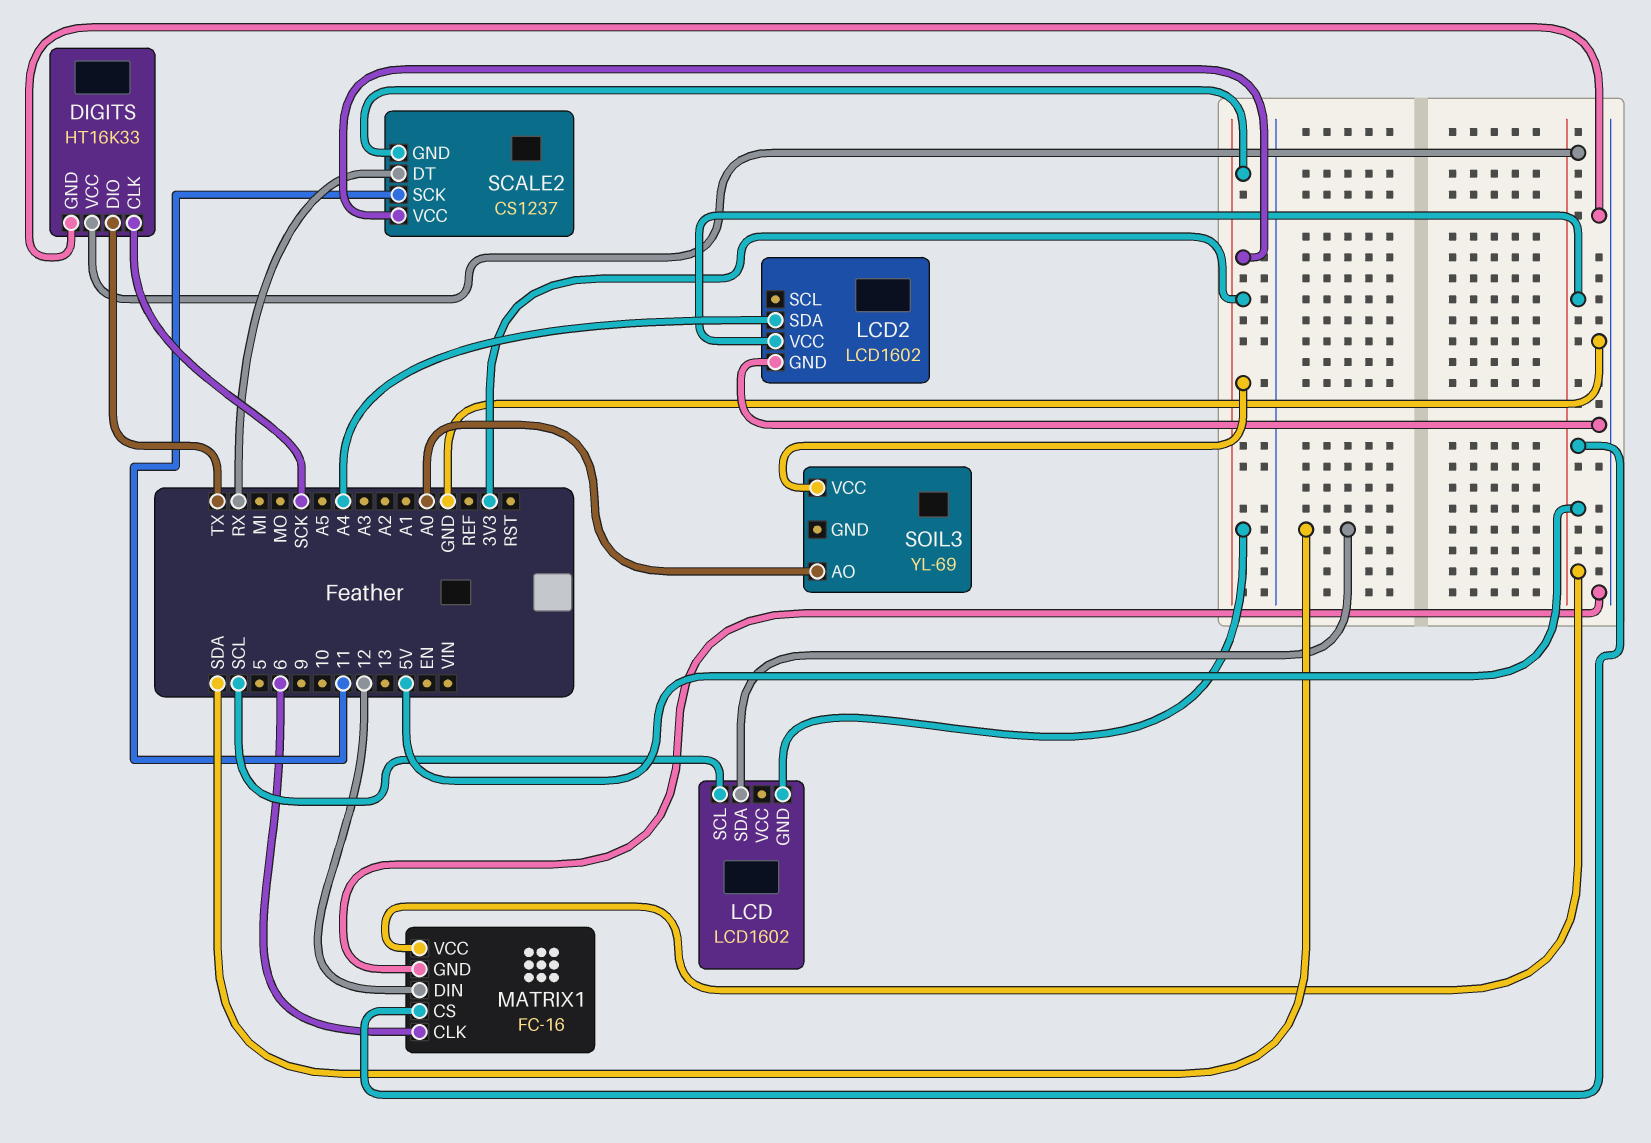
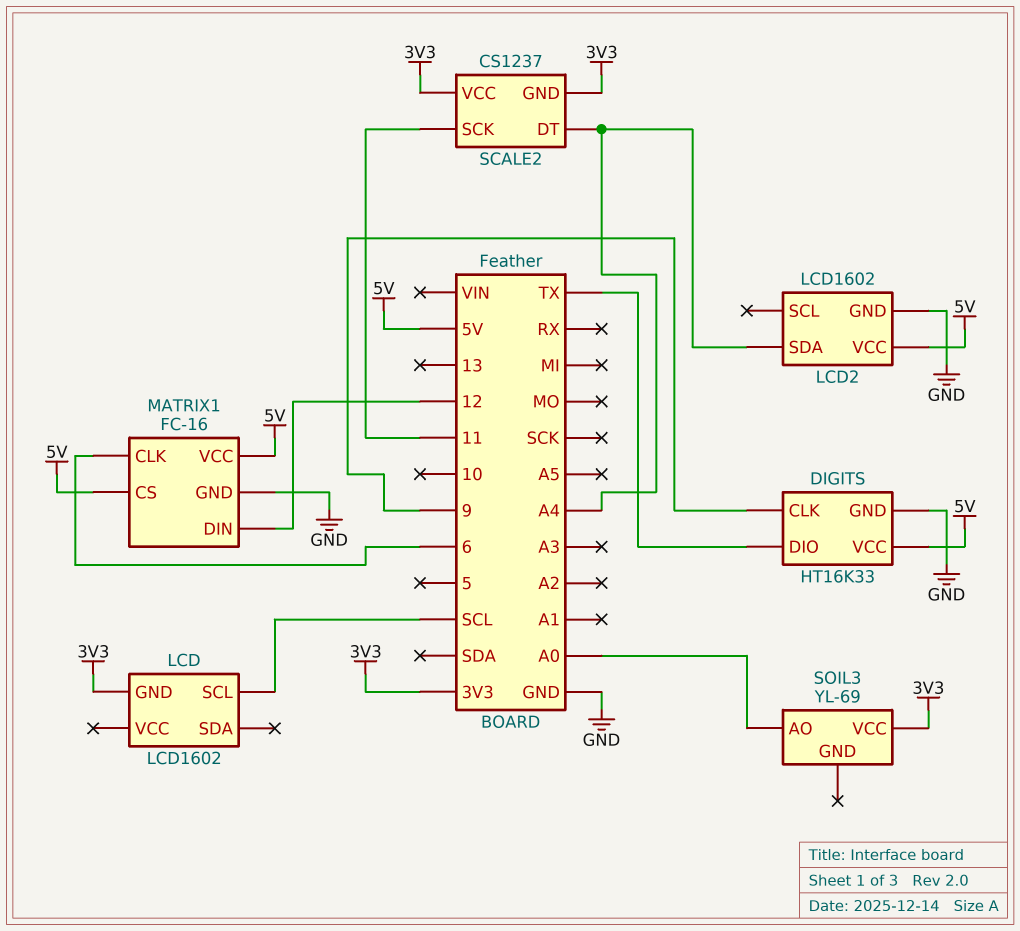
DIGITS pin CLK: SCK -> 9
LCD pin SDA: SDA -> none
SCALE2 pin DT: RX -> A4

